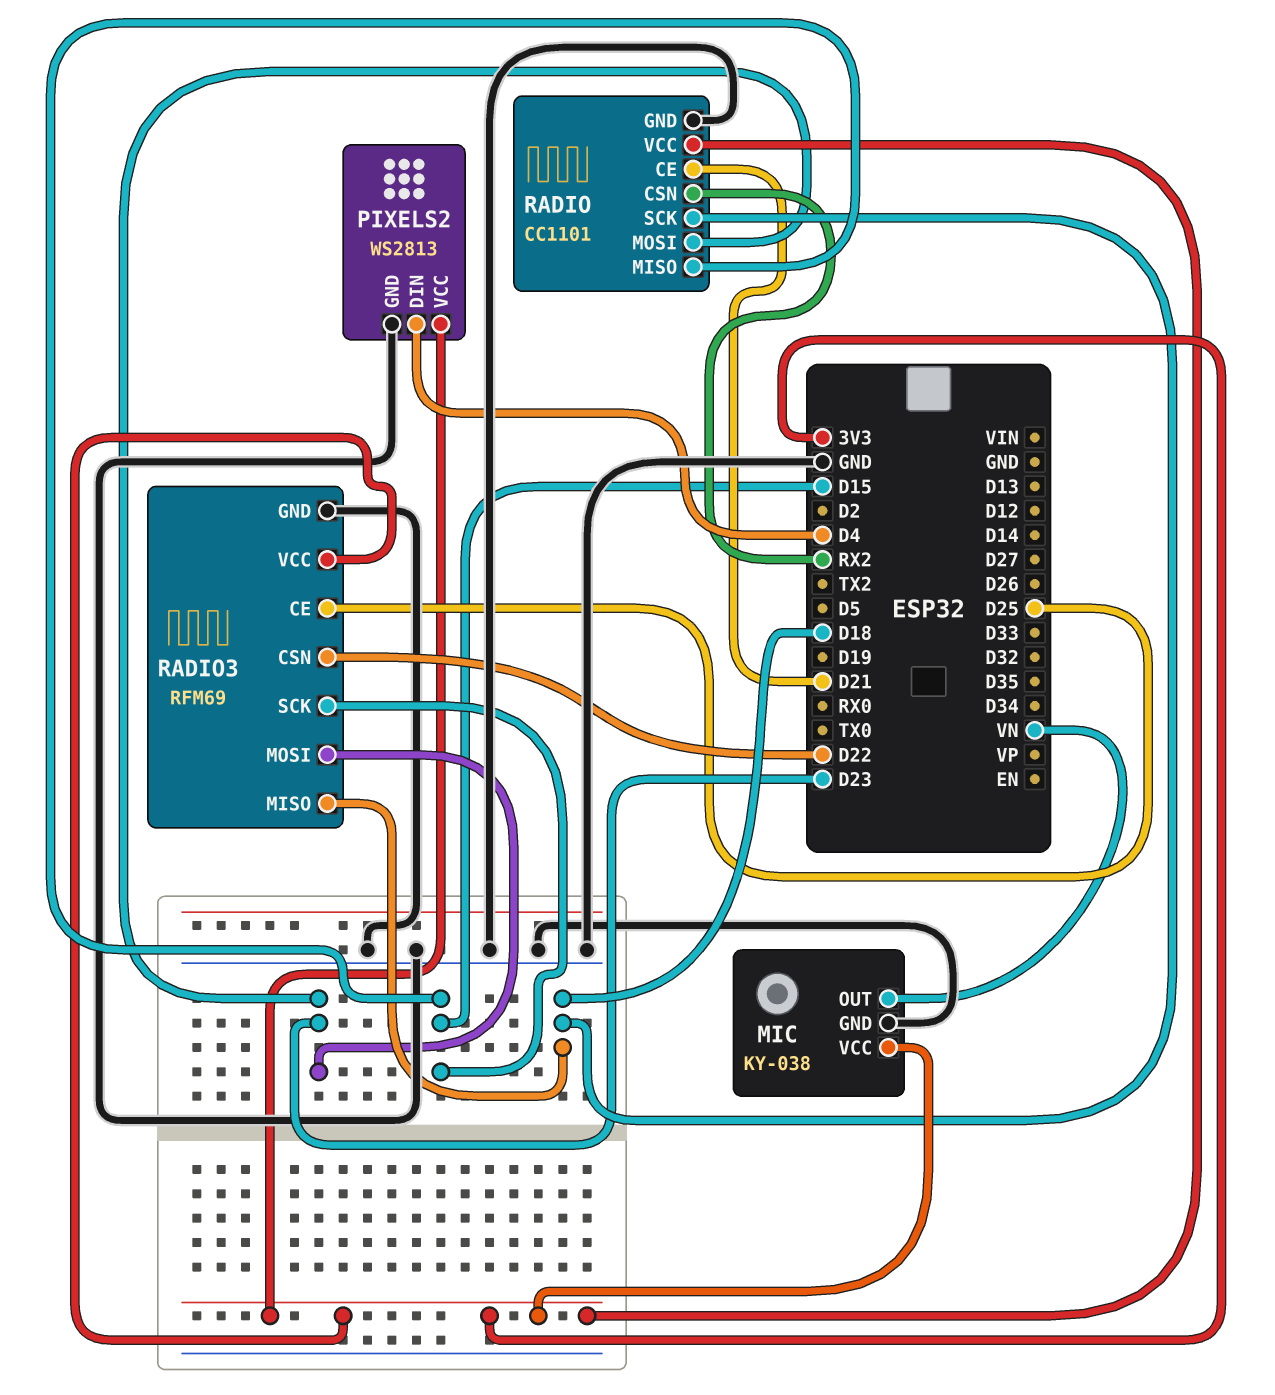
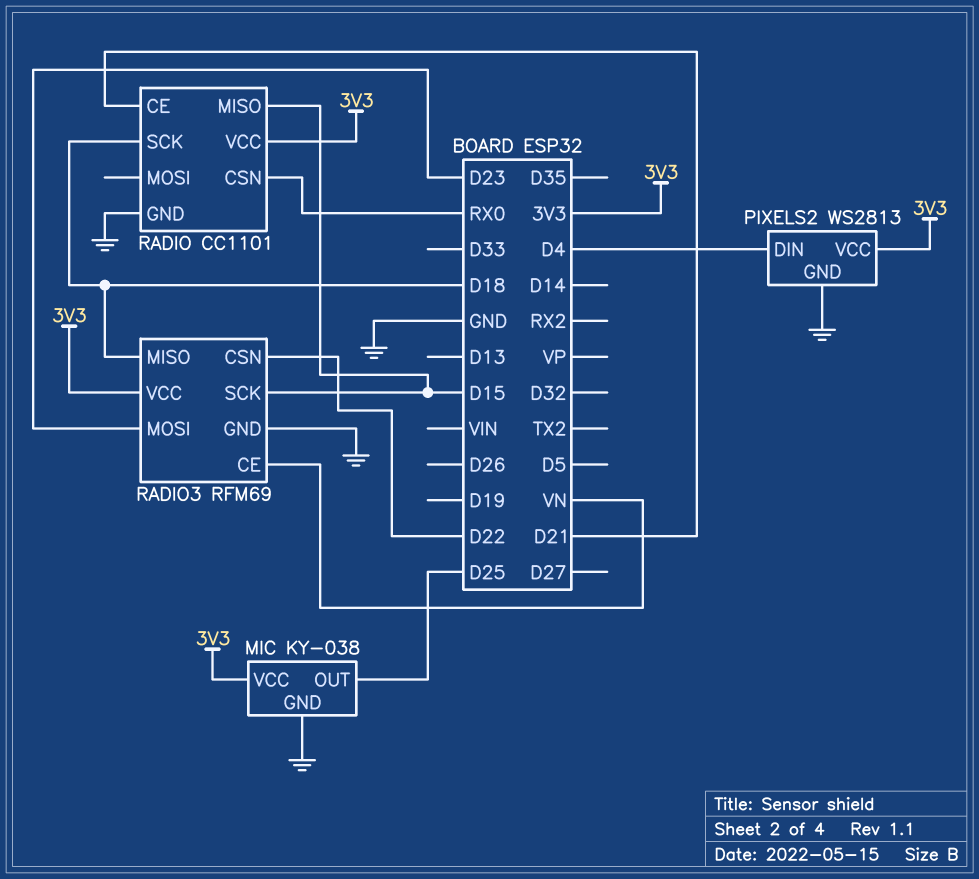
MIC pin OUT: VN -> D25
RADIO pin CSN: RX2 -> RX0
RADIO pin MOSI: D23 -> none
RADIO3 pin CE: D25 -> VN

